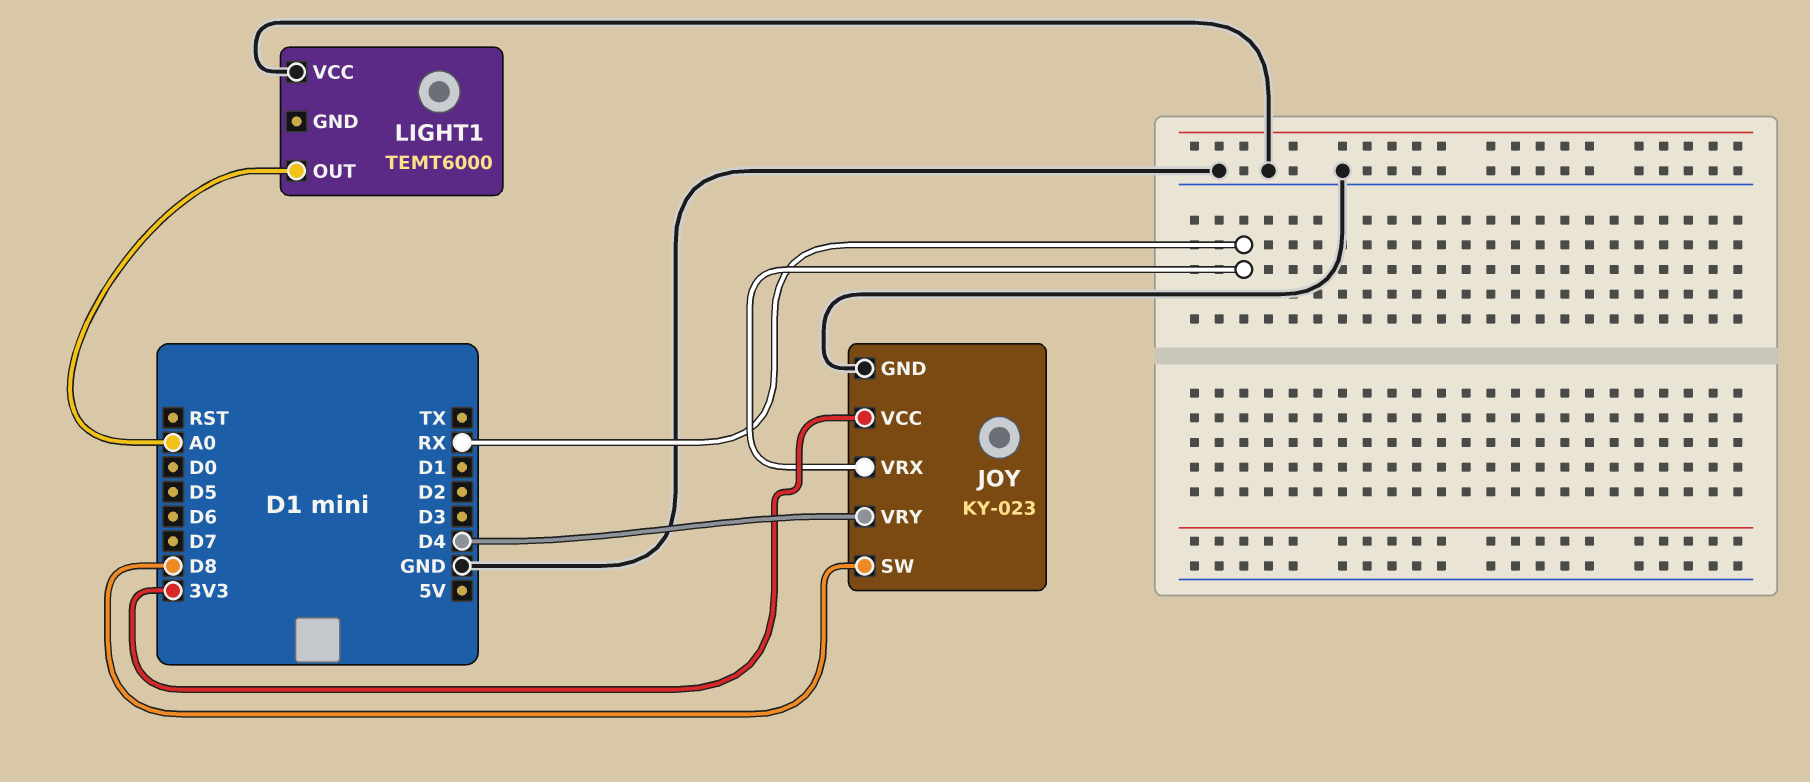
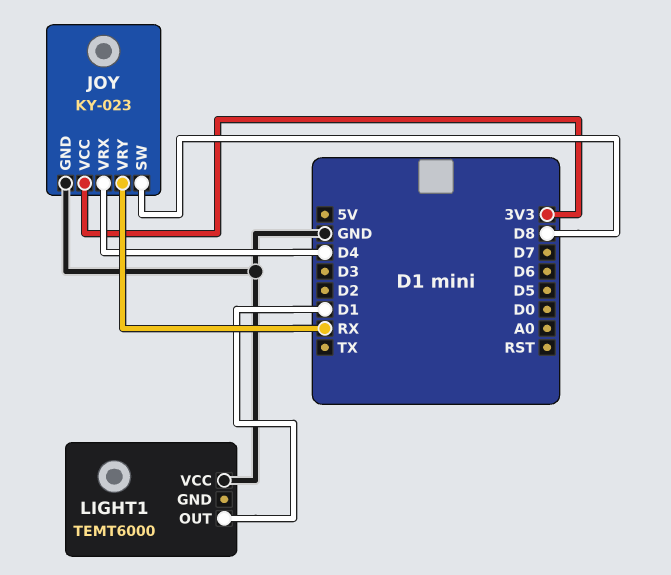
JOY pin VRX: RX -> D4
JOY pin VRY: D4 -> RX
LIGHT1 pin OUT: A0 -> D1

